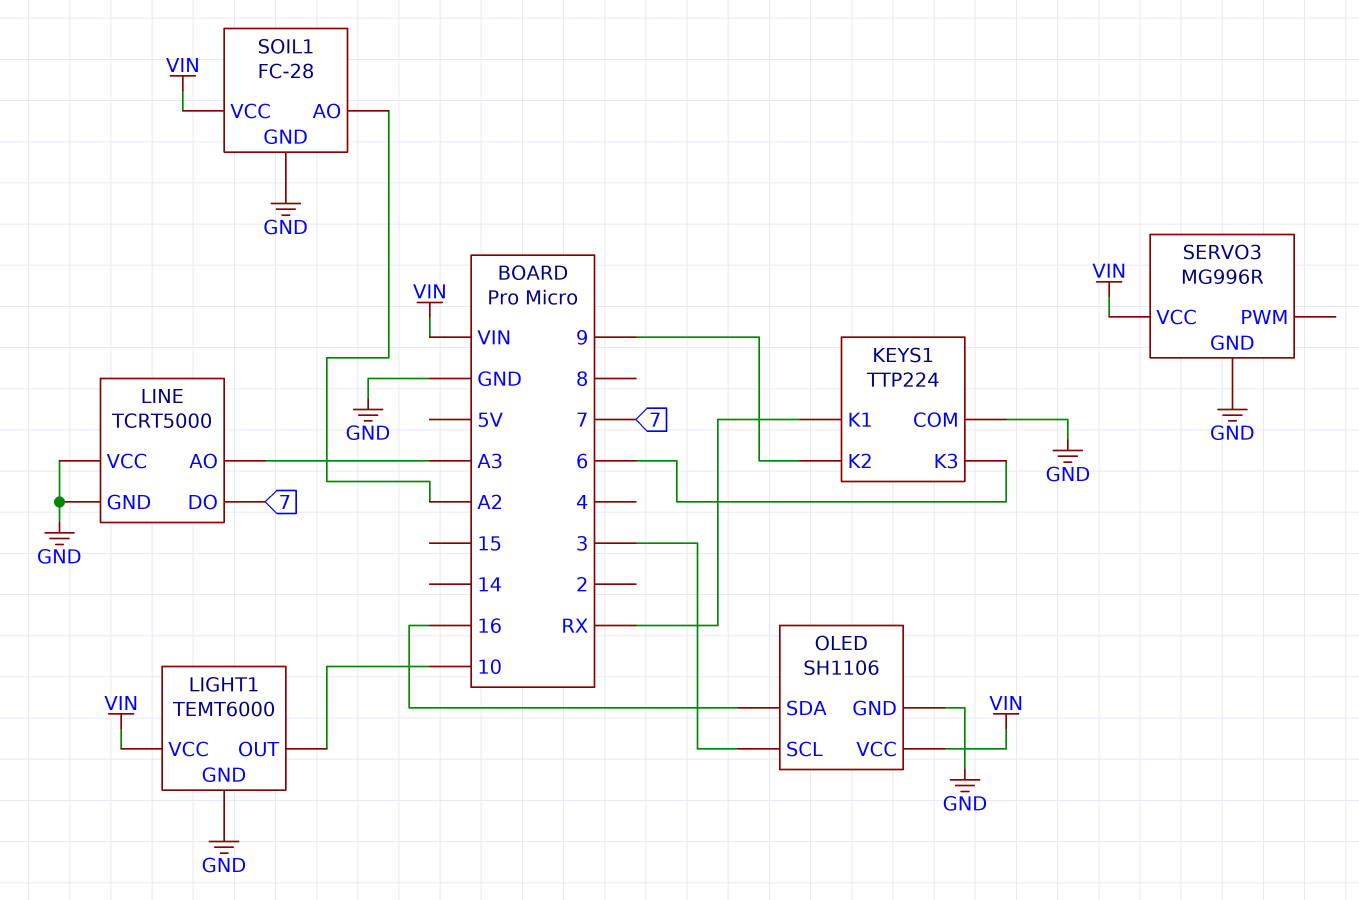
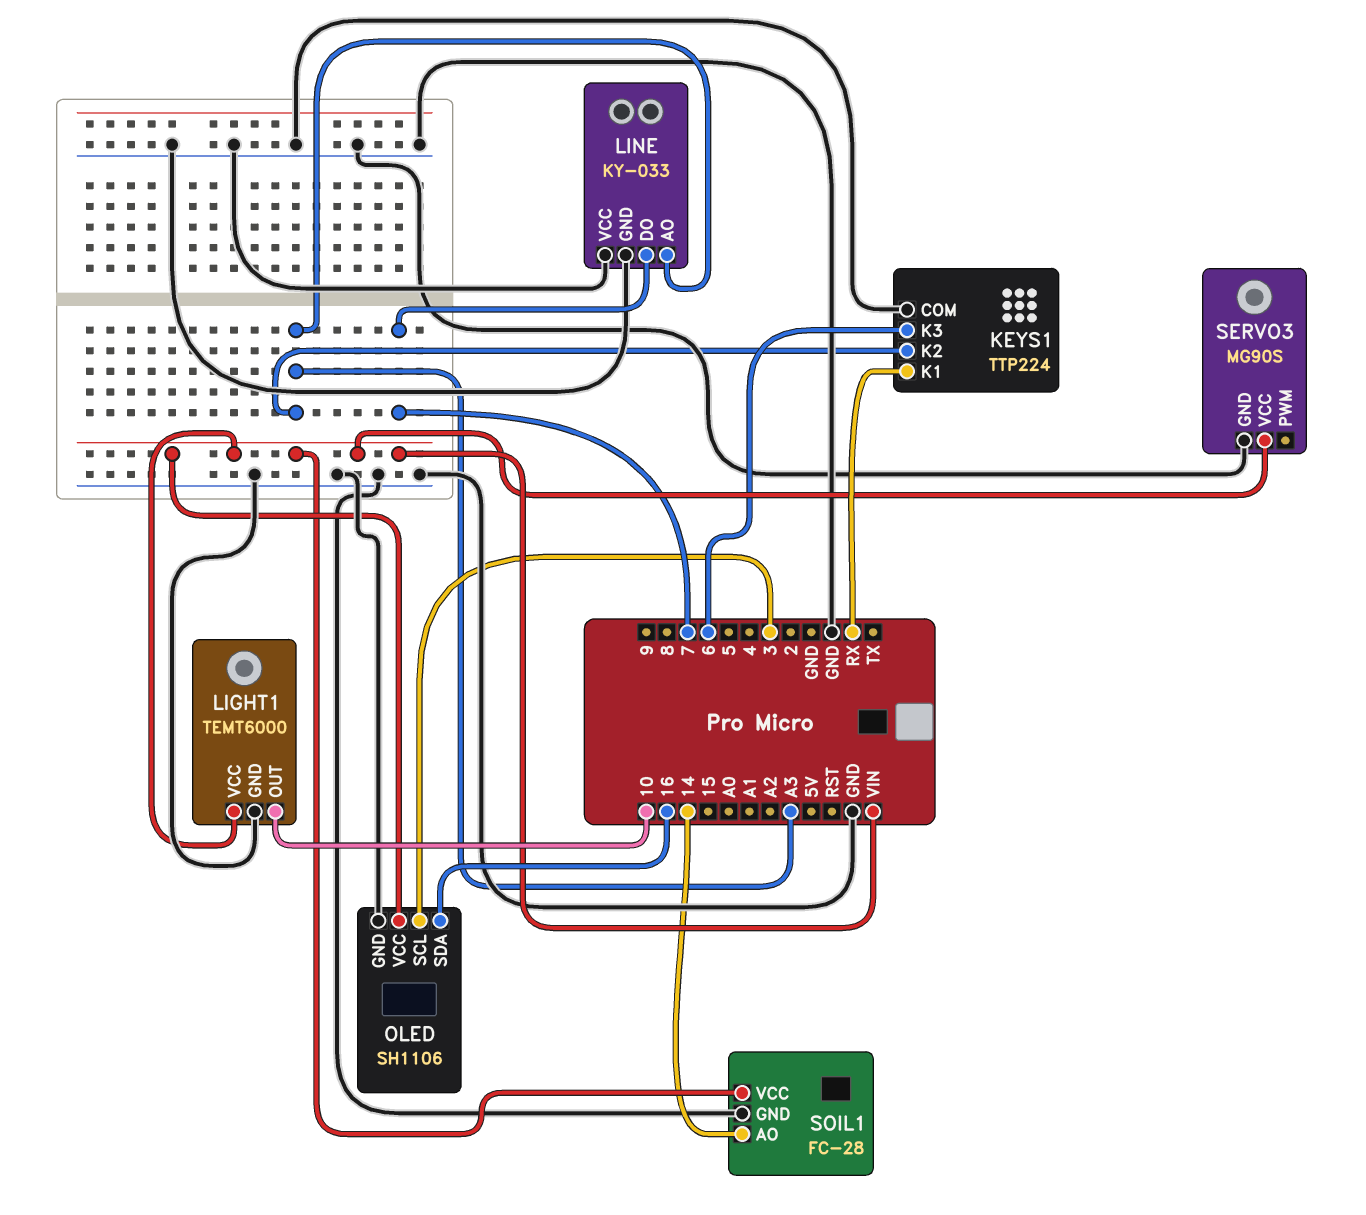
KEYS1 pin K2: 9 -> A3
LINE: TCRT5000 -> KY-033
SERVO3: MG996R -> MG90S
SOIL1 pin AO: A2 -> 14

